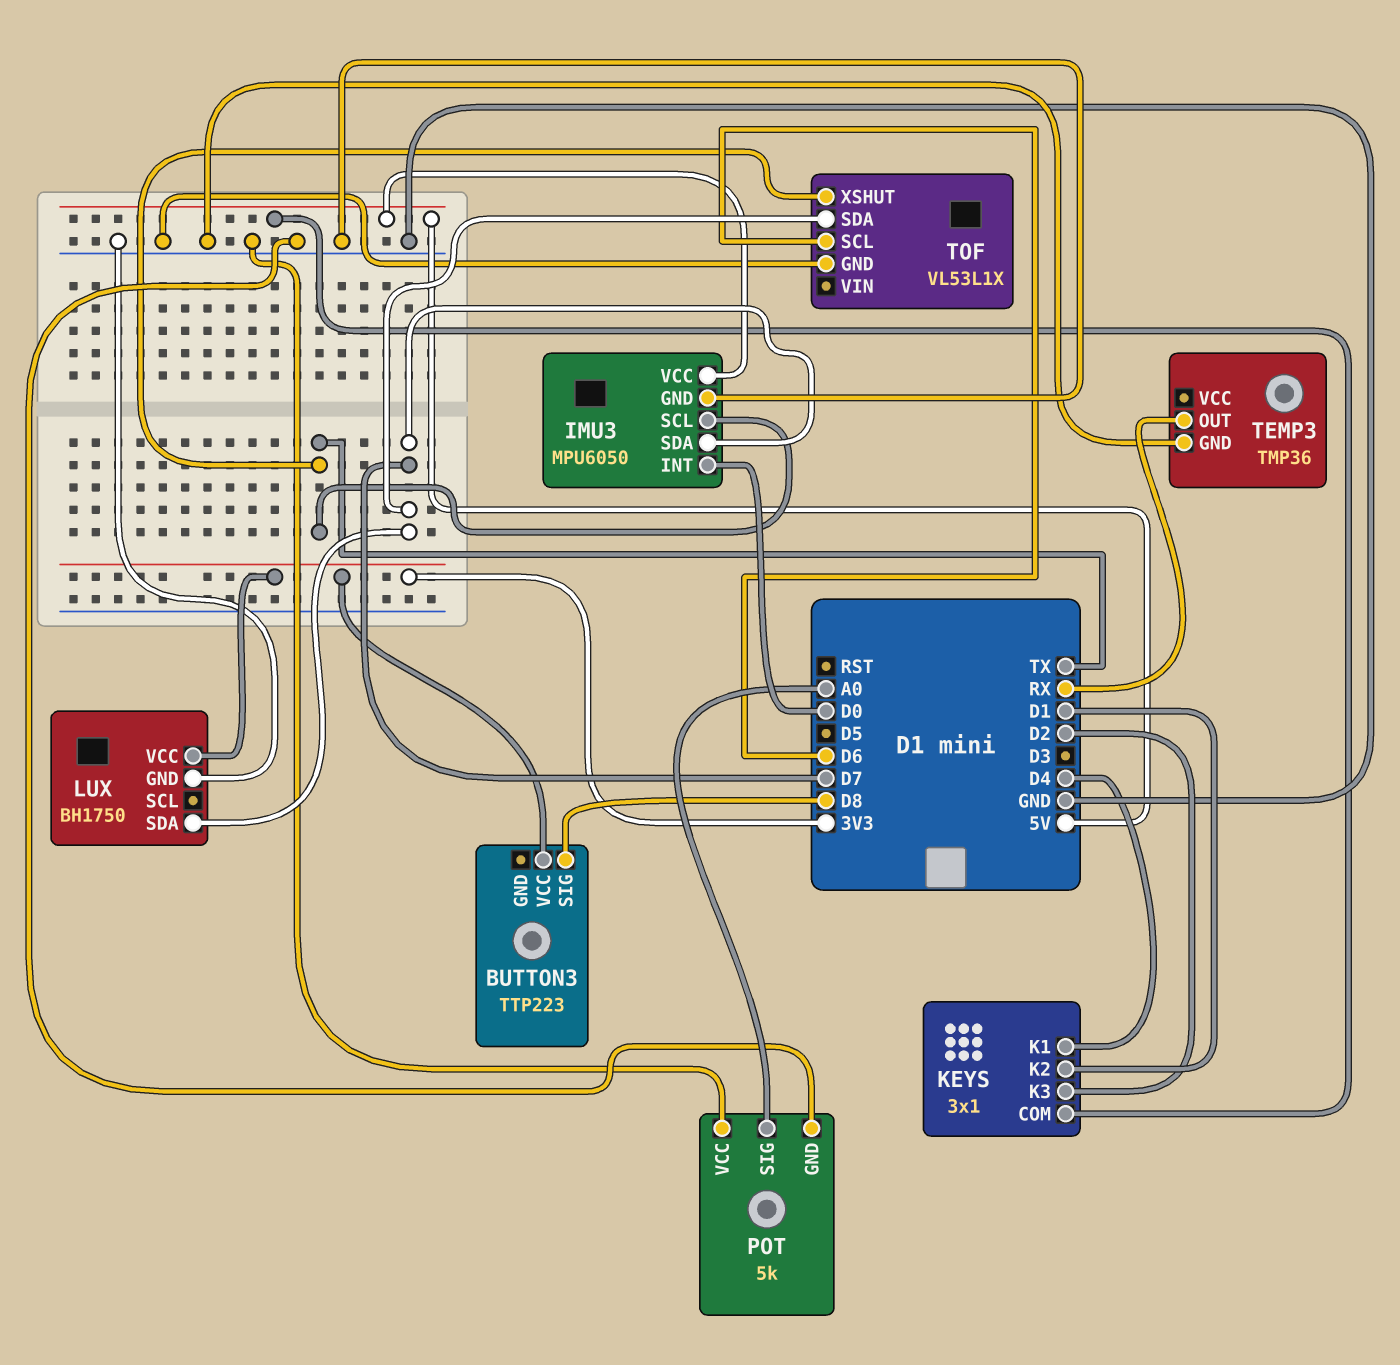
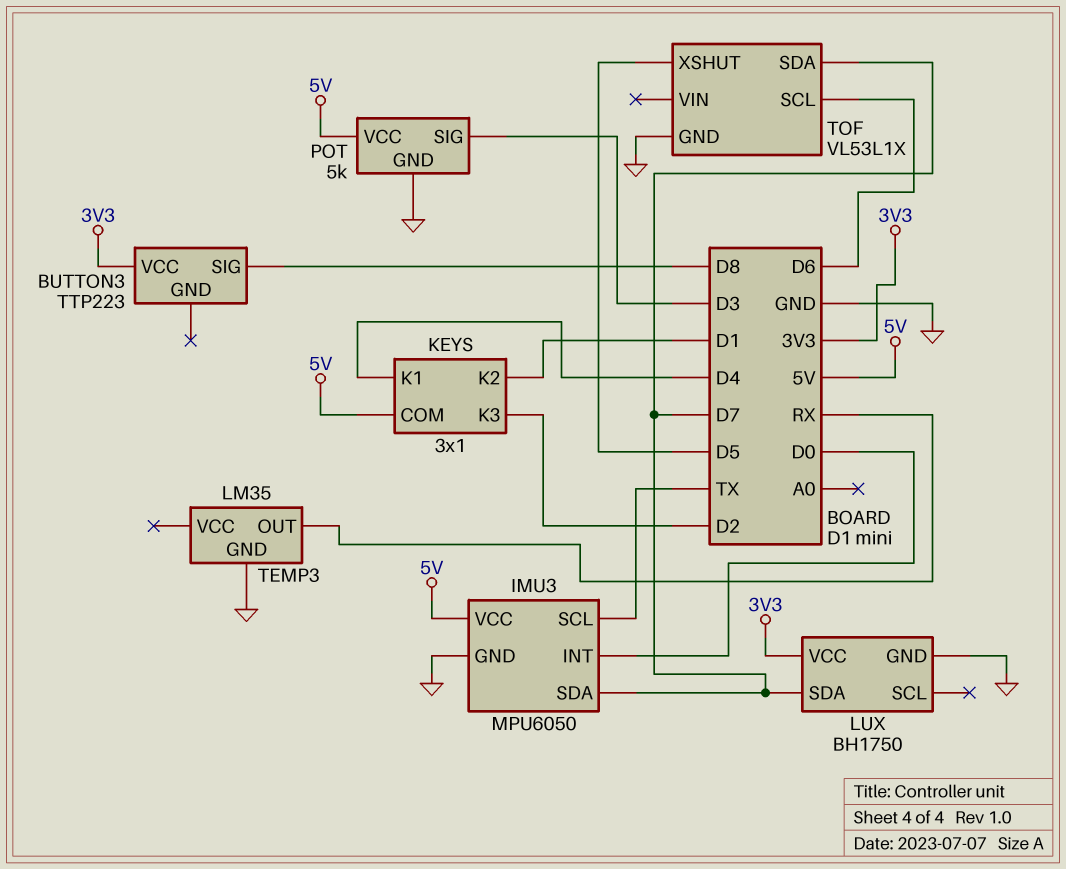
POT pin SIG: A0 -> D3
POT pin VCC: GND -> 5V
TEMP3: TMP36 -> LM35
TOF pin XSHUT: TX -> D5

